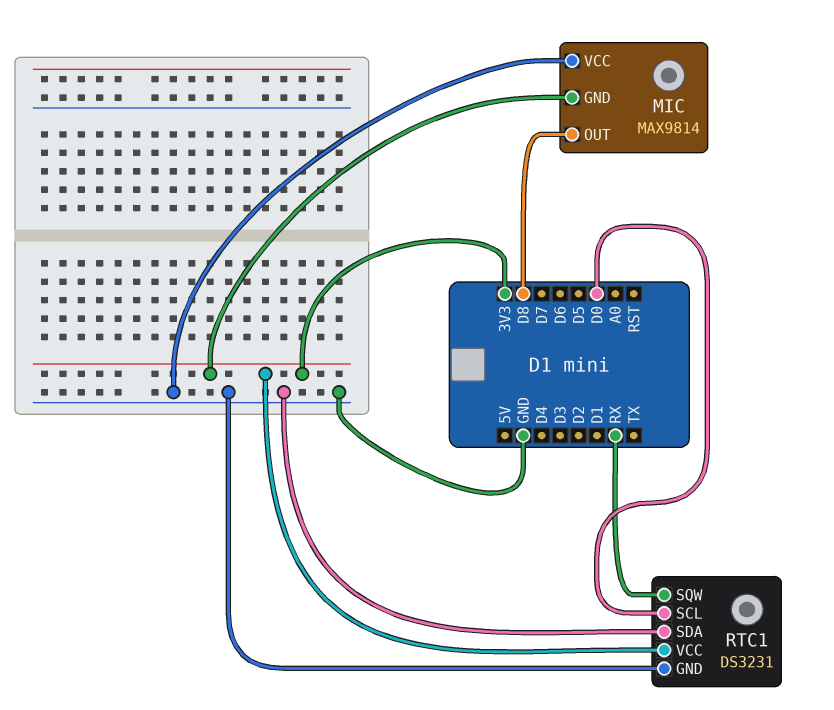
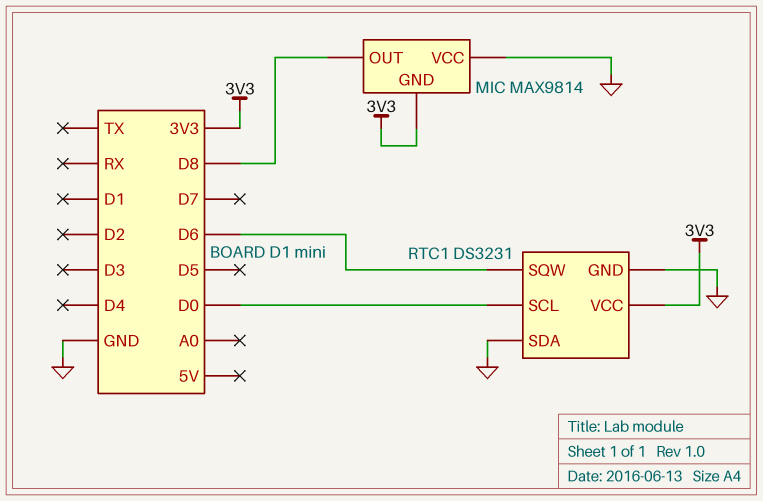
RTC1 pin SQW: RX -> D6

